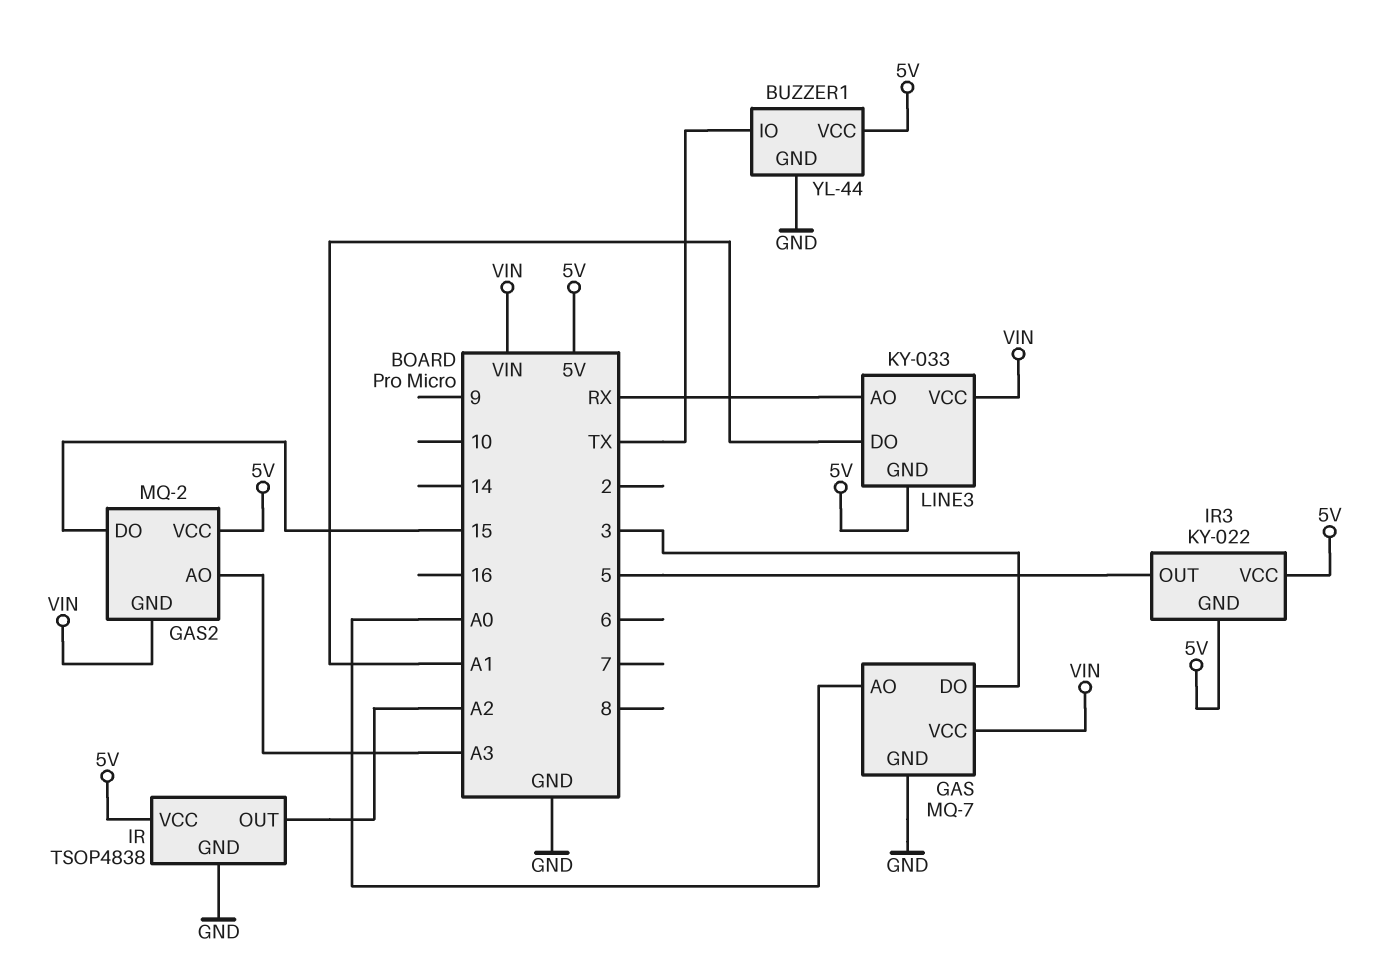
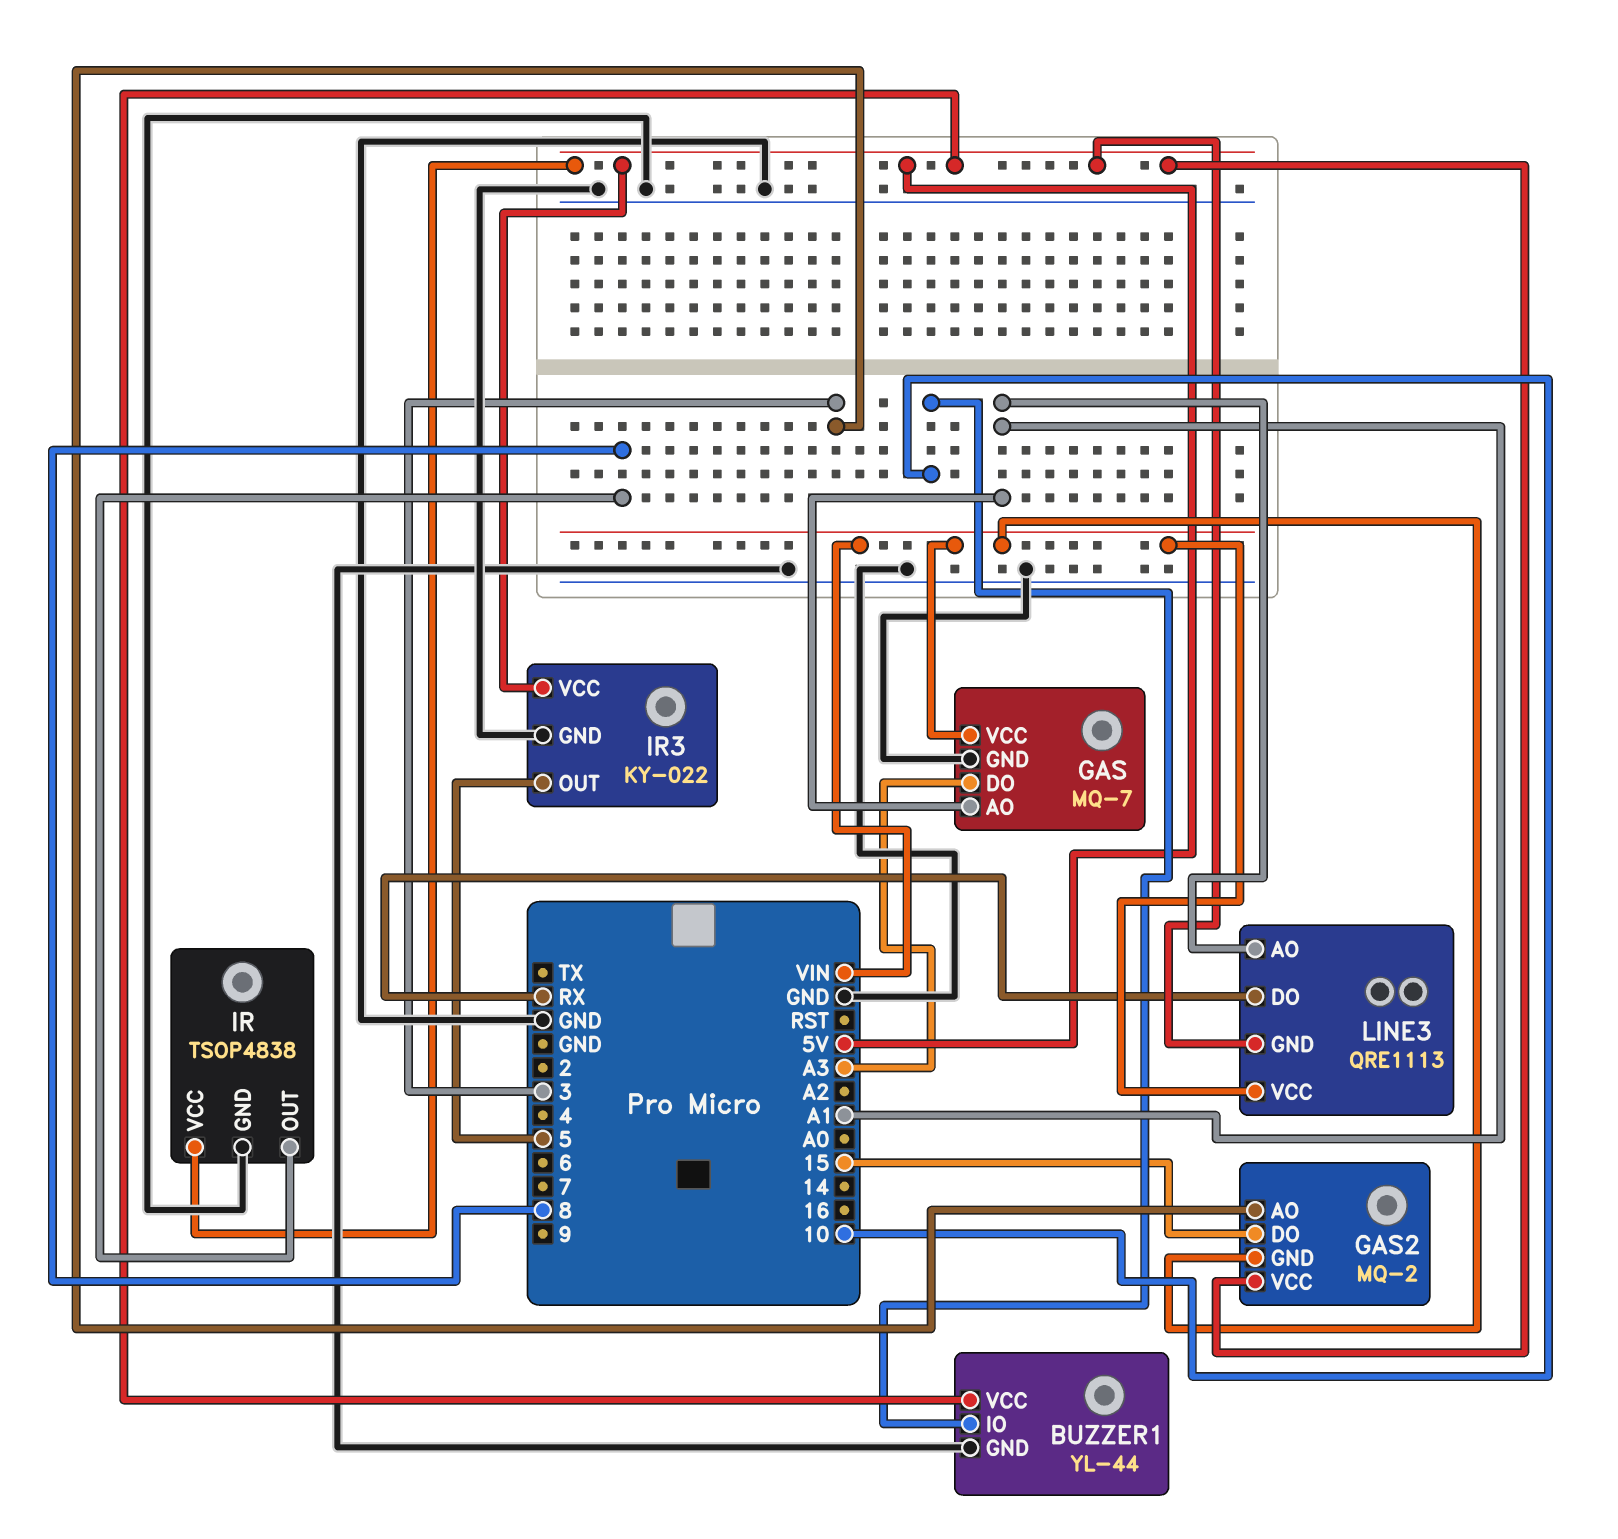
BUZZER1 pin IO: TX -> 10
GAS pin AO: A0 -> A1
GAS pin DO: 3 -> A3
GAS2 pin AO: A3 -> 3
IR pin OUT: A2 -> 8
IR3 pin GND: 5V -> GND
LINE3: KY-033 -> QRE1113
LINE3 pin AO: RX -> A1
LINE3 pin DO: A1 -> RX

